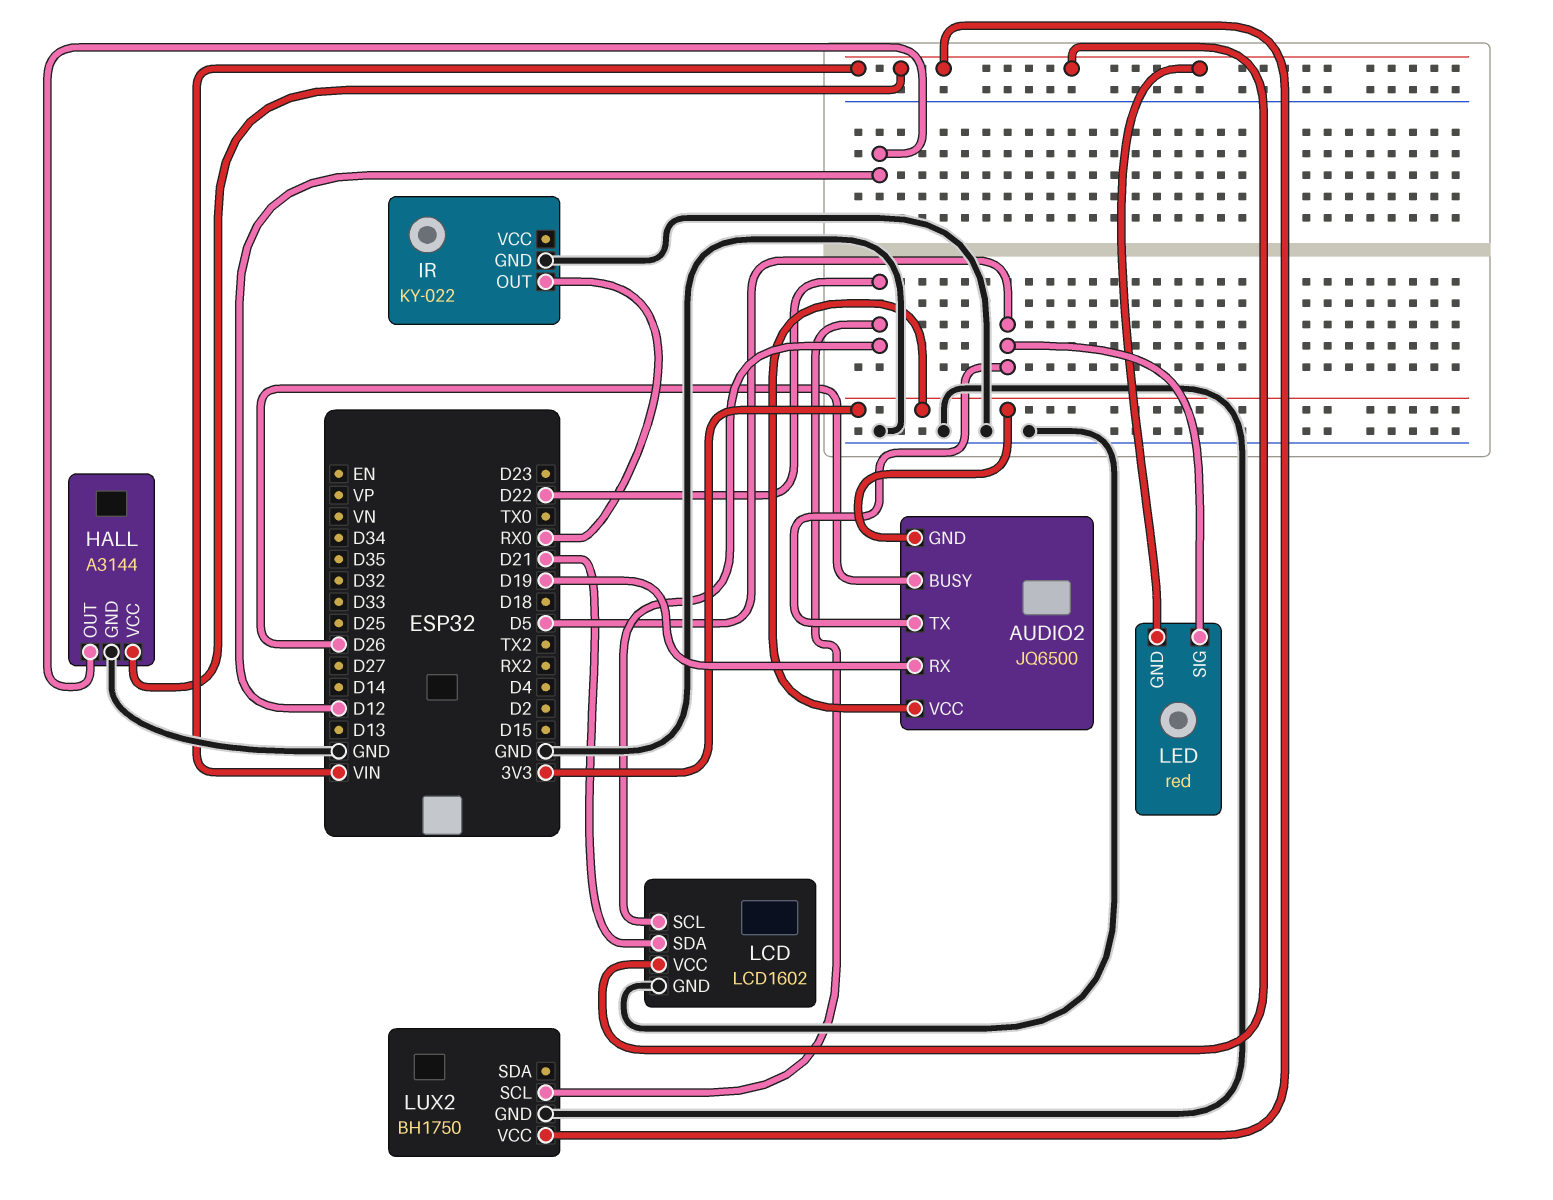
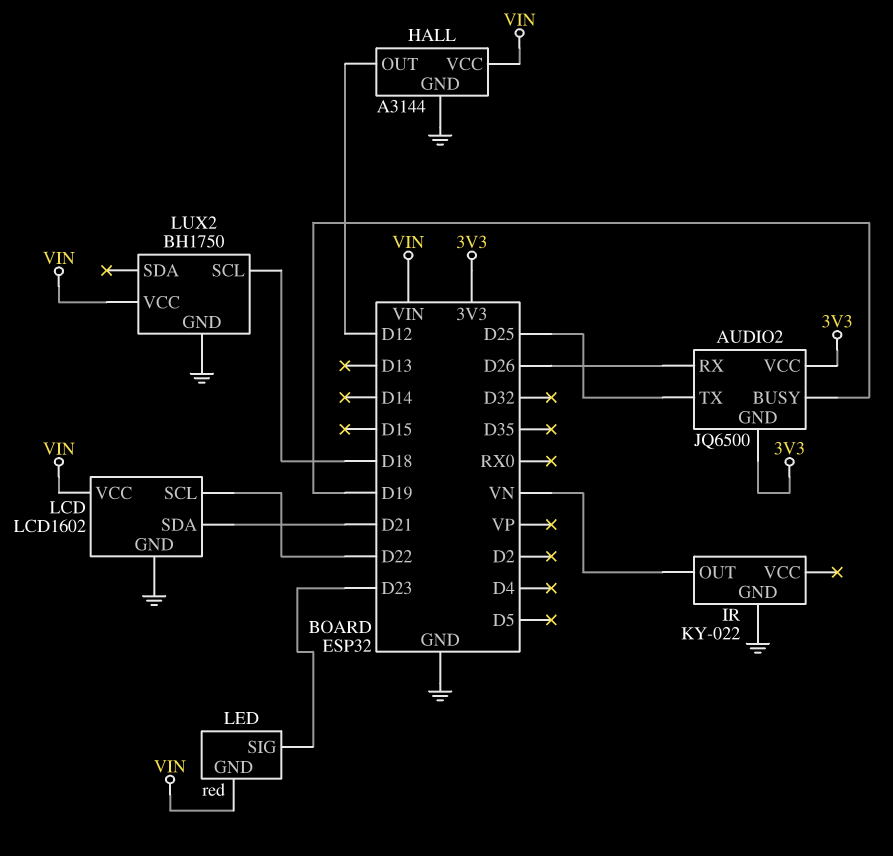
AUDIO2 pin BUSY: D26 -> D19
AUDIO2 pin RX: D19 -> D26
AUDIO2 pin TX: D5 -> D25
IR pin OUT: RX0 -> VN
LED pin SIG: D5 -> D23
LUX2 pin SCL: D22 -> D18

